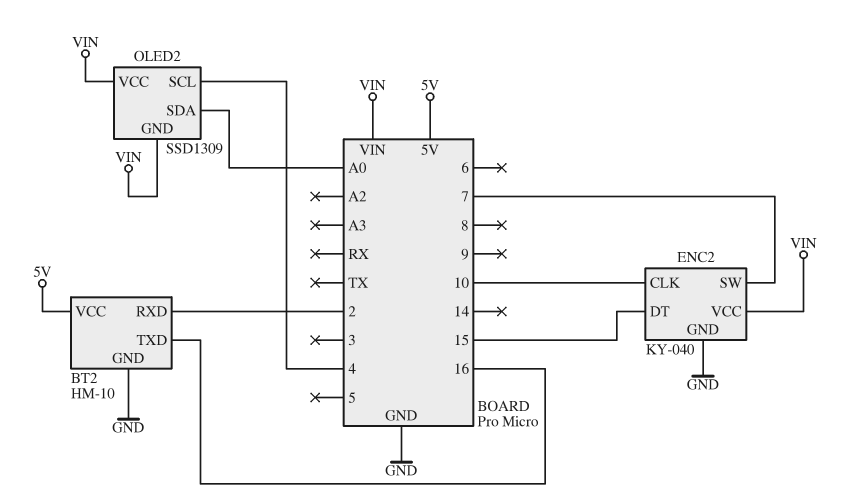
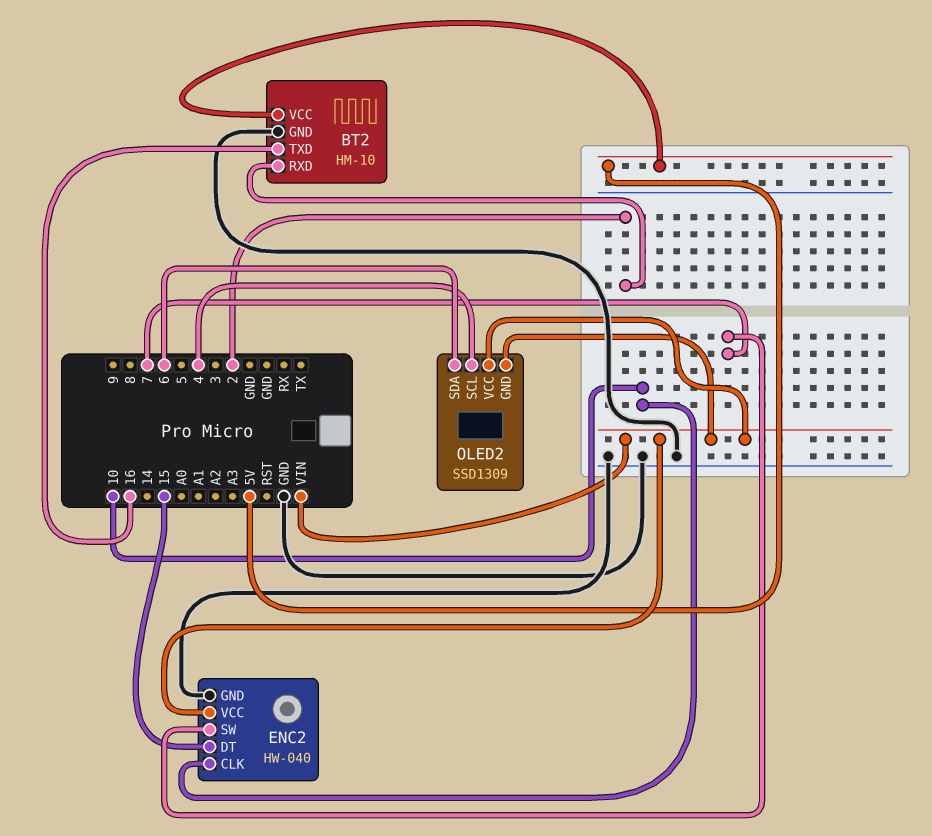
ENC2: KY-040 -> HW-040
OLED2 pin SDA: A0 -> 6

